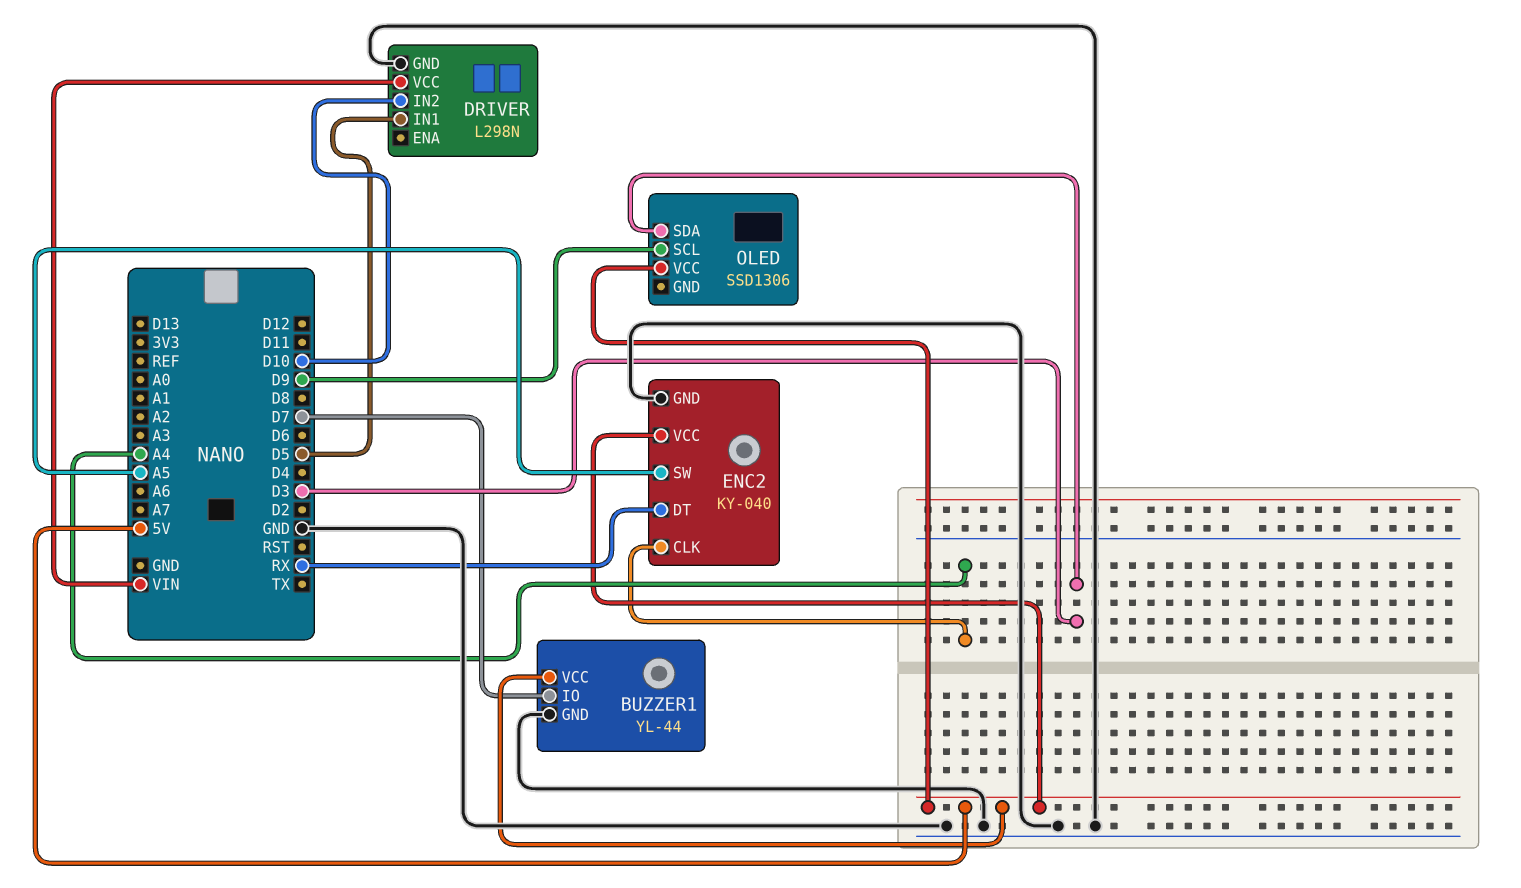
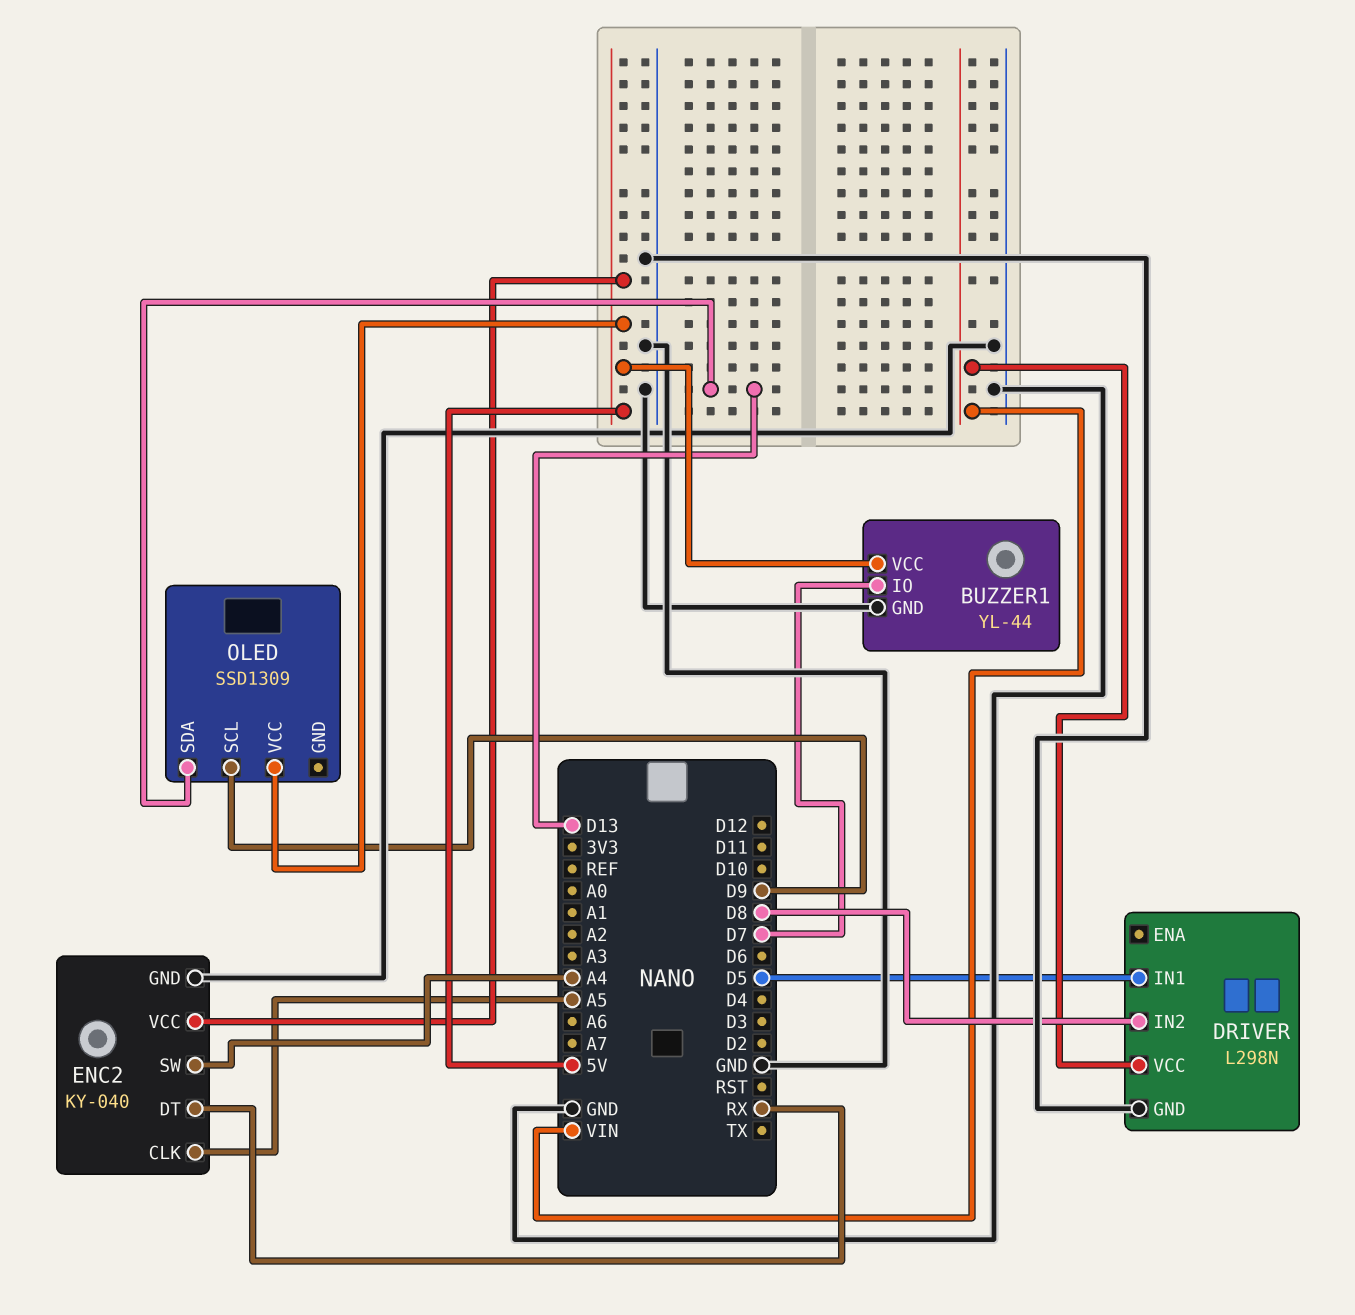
DRIVER pin IN2: D10 -> D8
ENC2 pin CLK: A4 -> A5
ENC2 pin SW: A5 -> A4
OLED: SSD1306 -> SSD1309
OLED pin SDA: D3 -> D13

